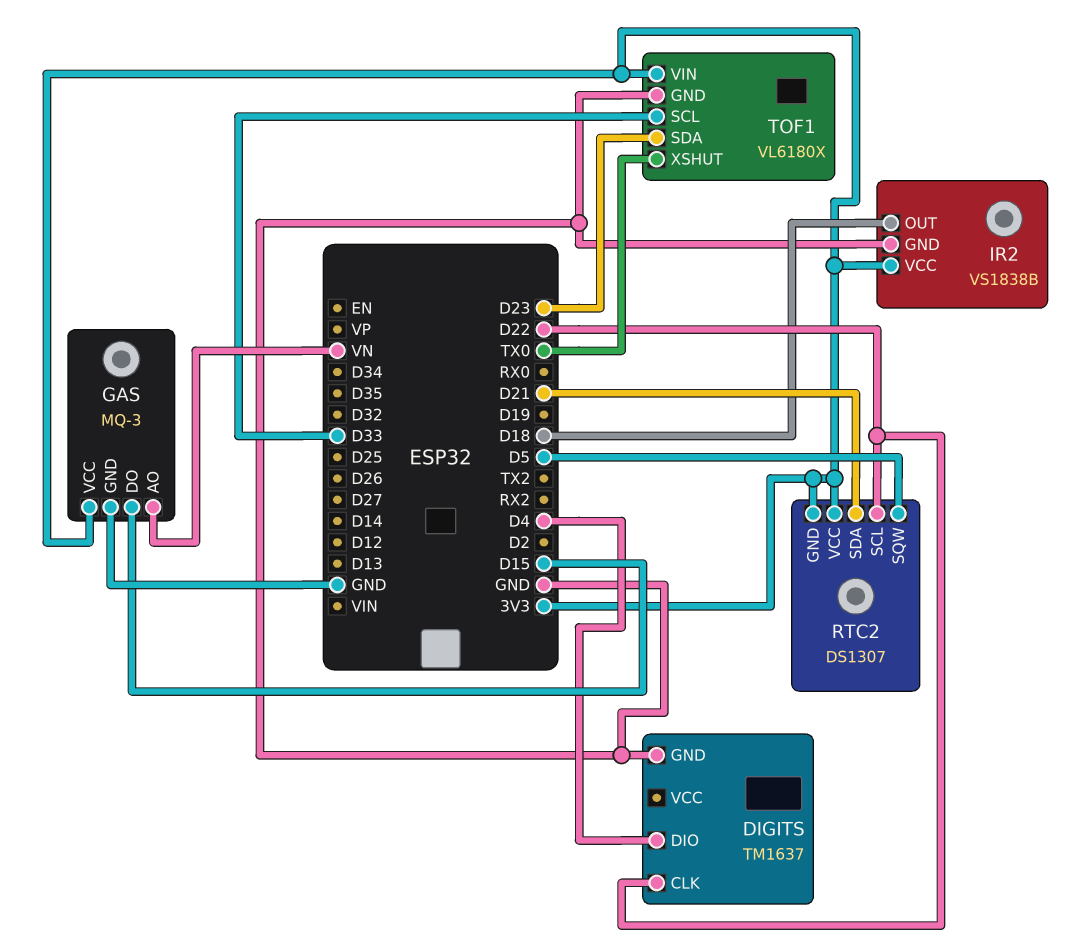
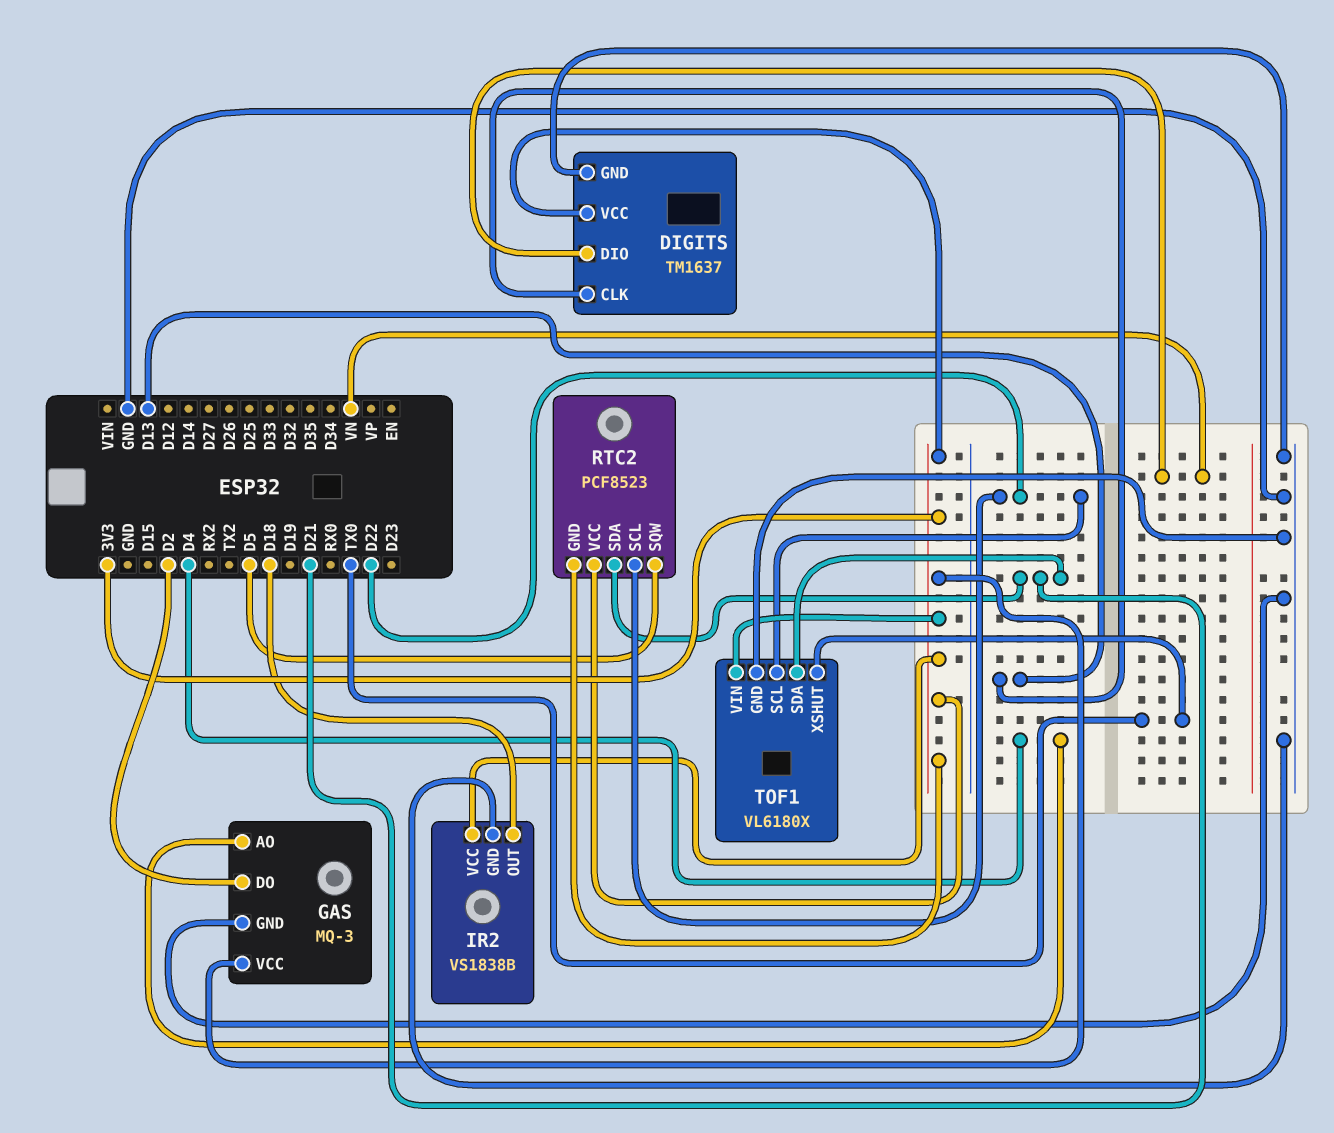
DIGITS pin CLK: D22 -> D13
DIGITS pin DIO: D4 -> VN
DIGITS pin VCC: none -> 3V3
GAS pin AO: VN -> D4
GAS pin DO: D15 -> D2
RTC2: DS1307 -> PCF8523
TOF1 pin SCL: D33 -> D22
TOF1 pin SDA: D23 -> D21

